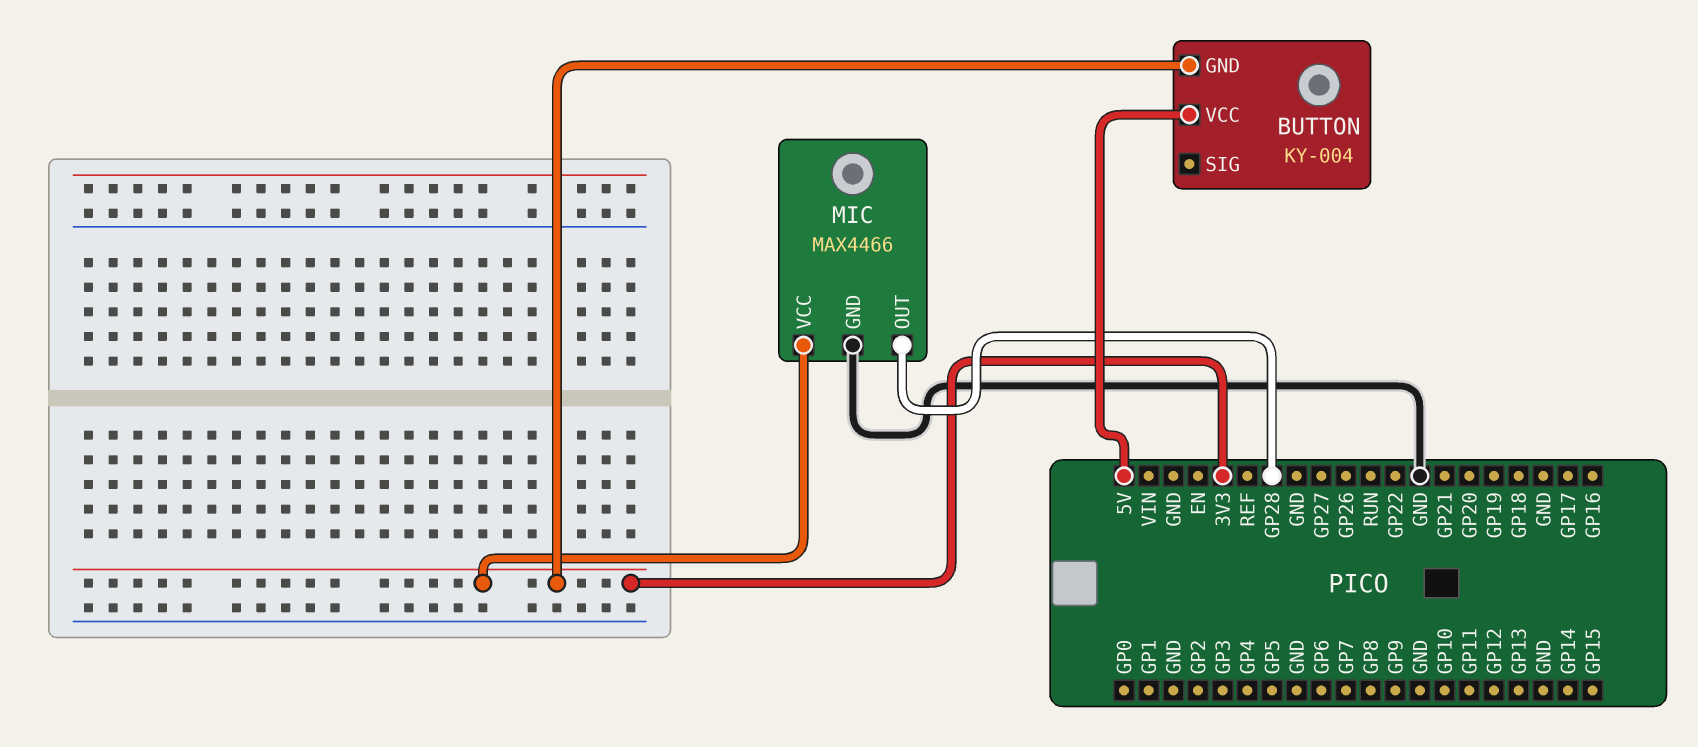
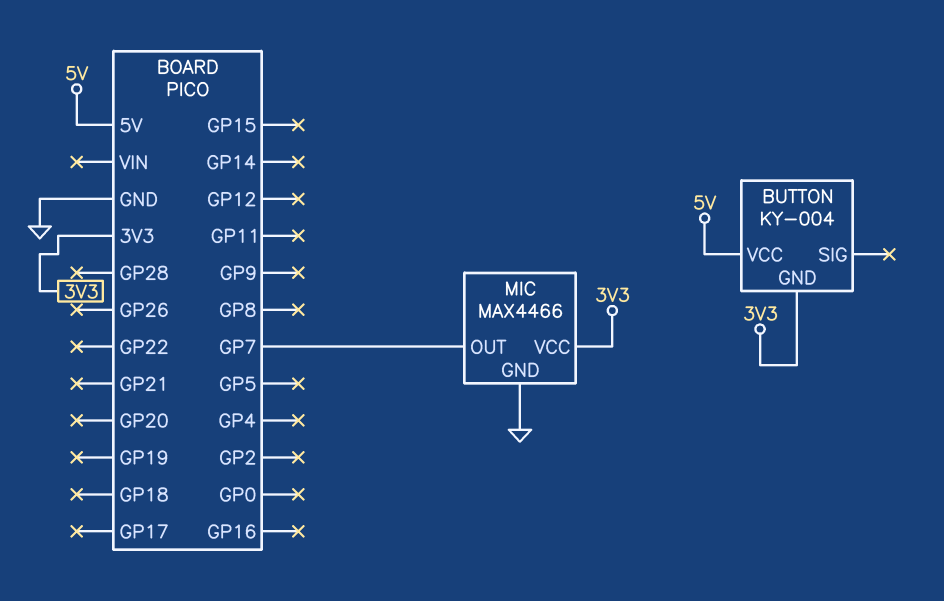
MIC pin OUT: GP28 -> GP7

